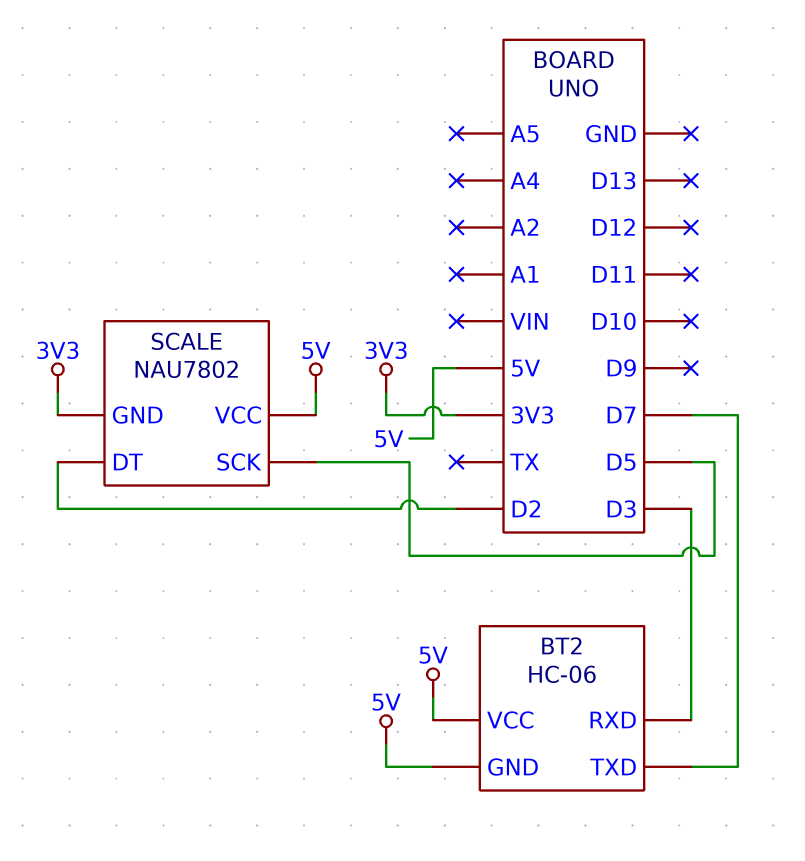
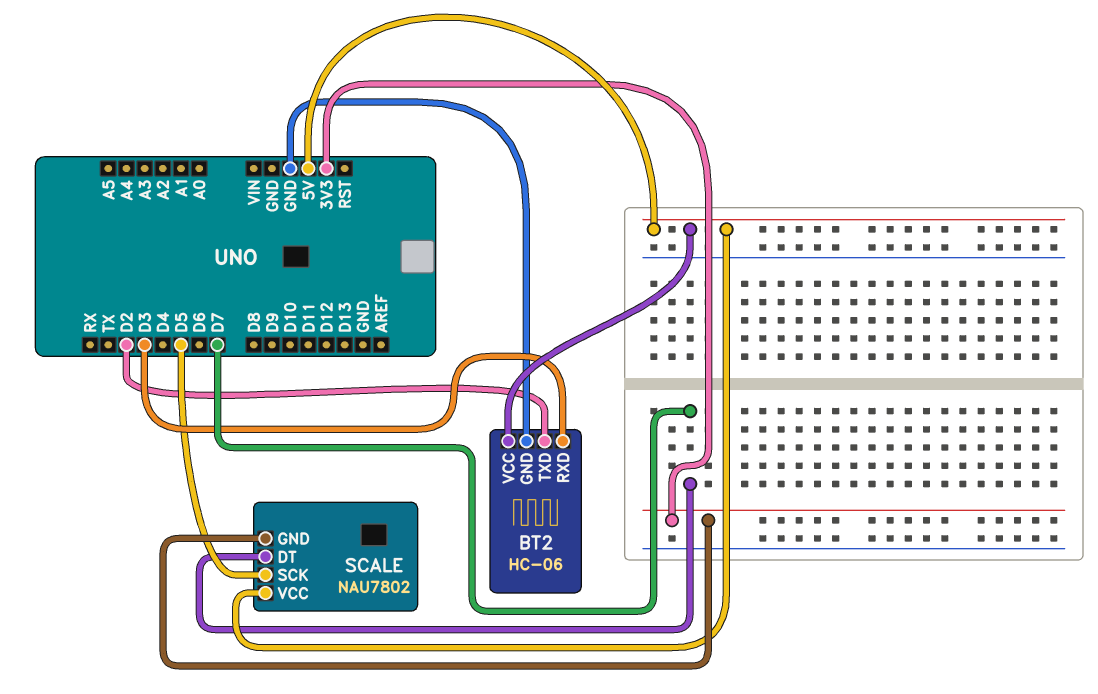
BT2 pin GND: 5V -> GND
BT2 pin TXD: D7 -> D2
SCALE pin DT: D2 -> D7

